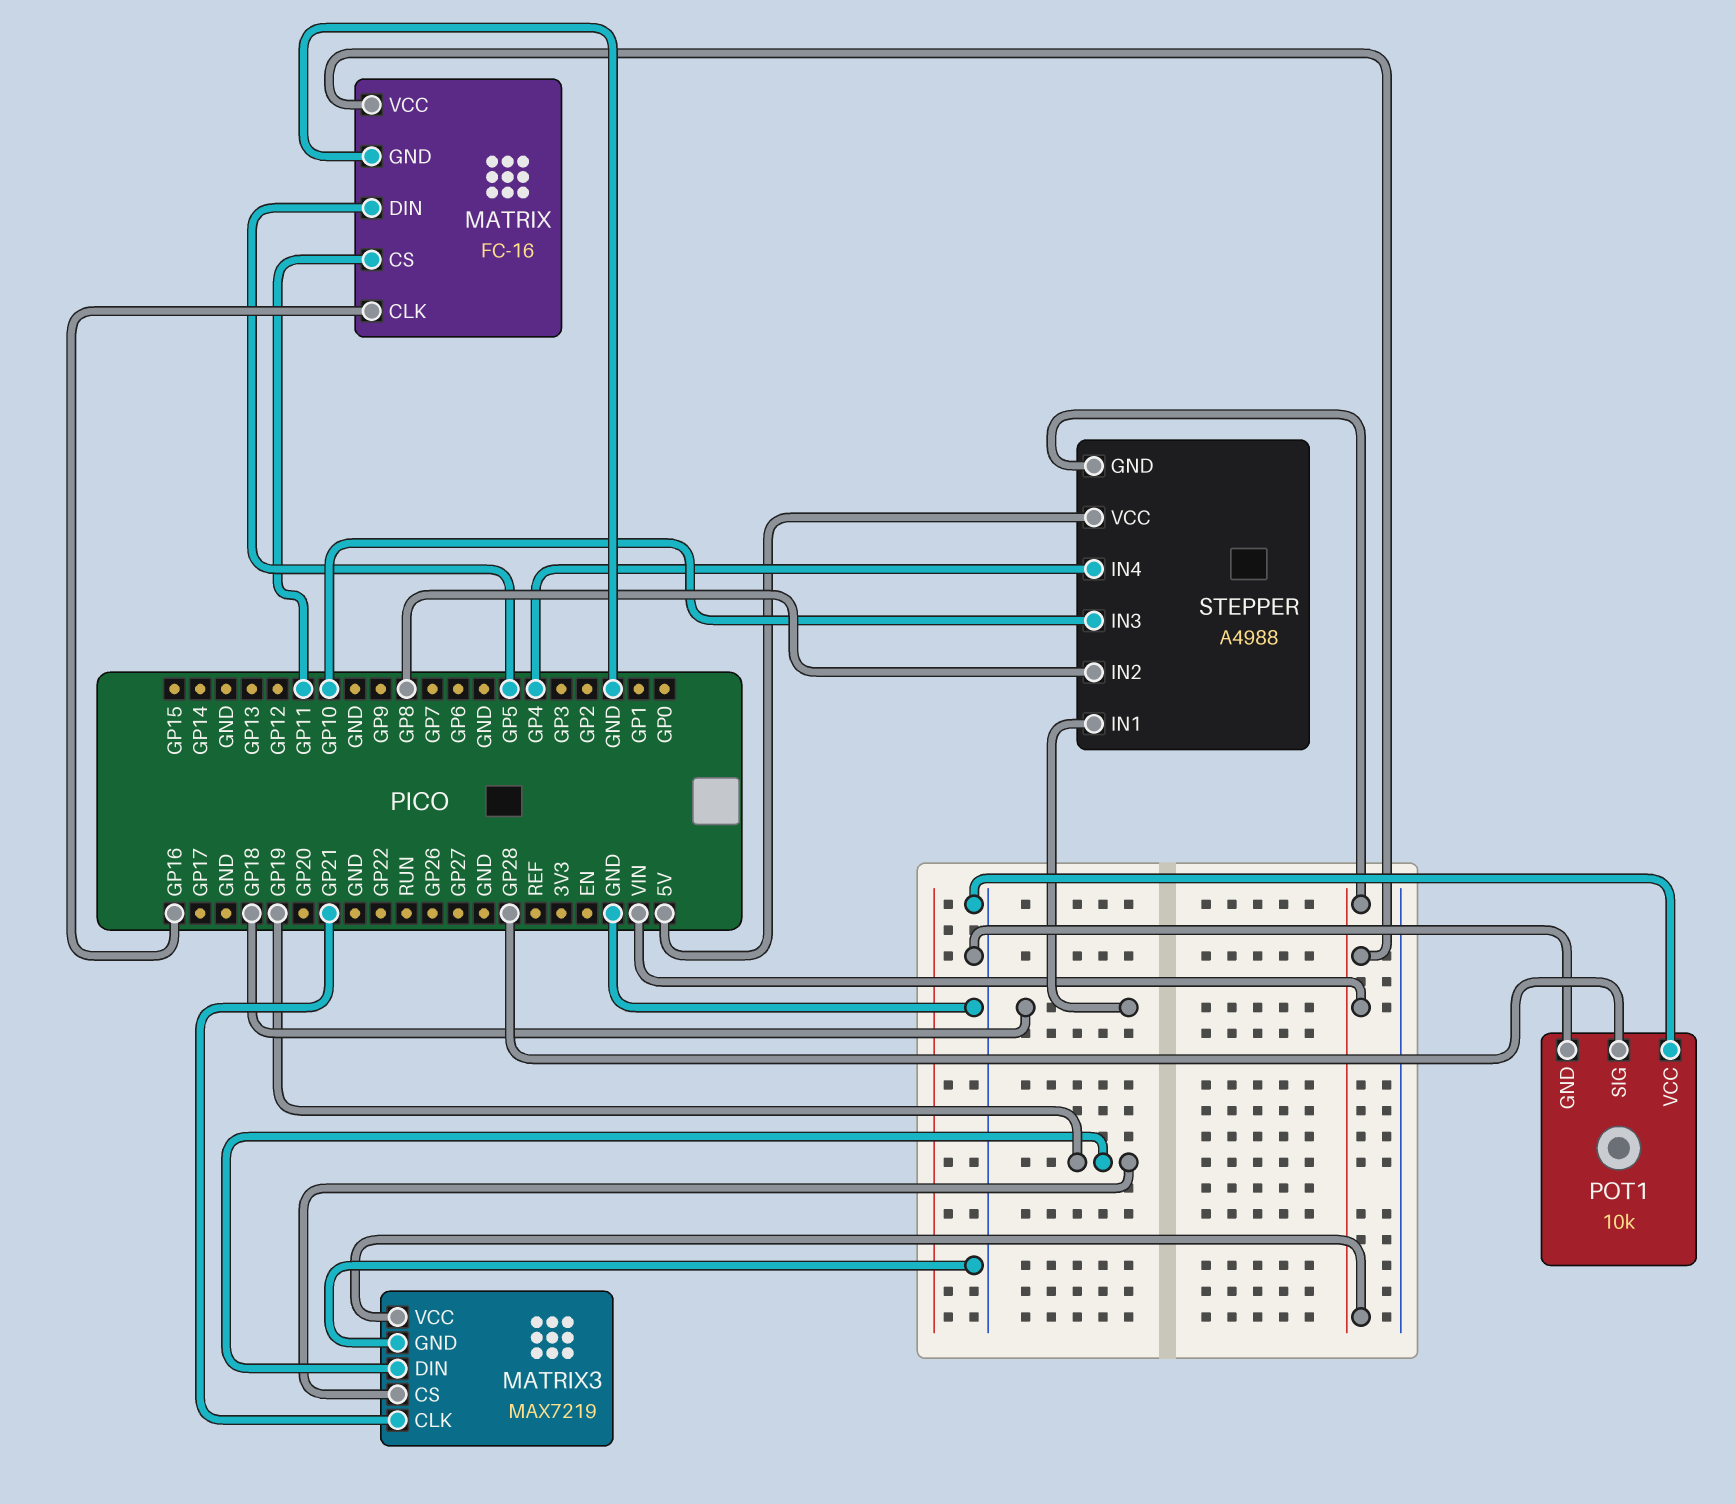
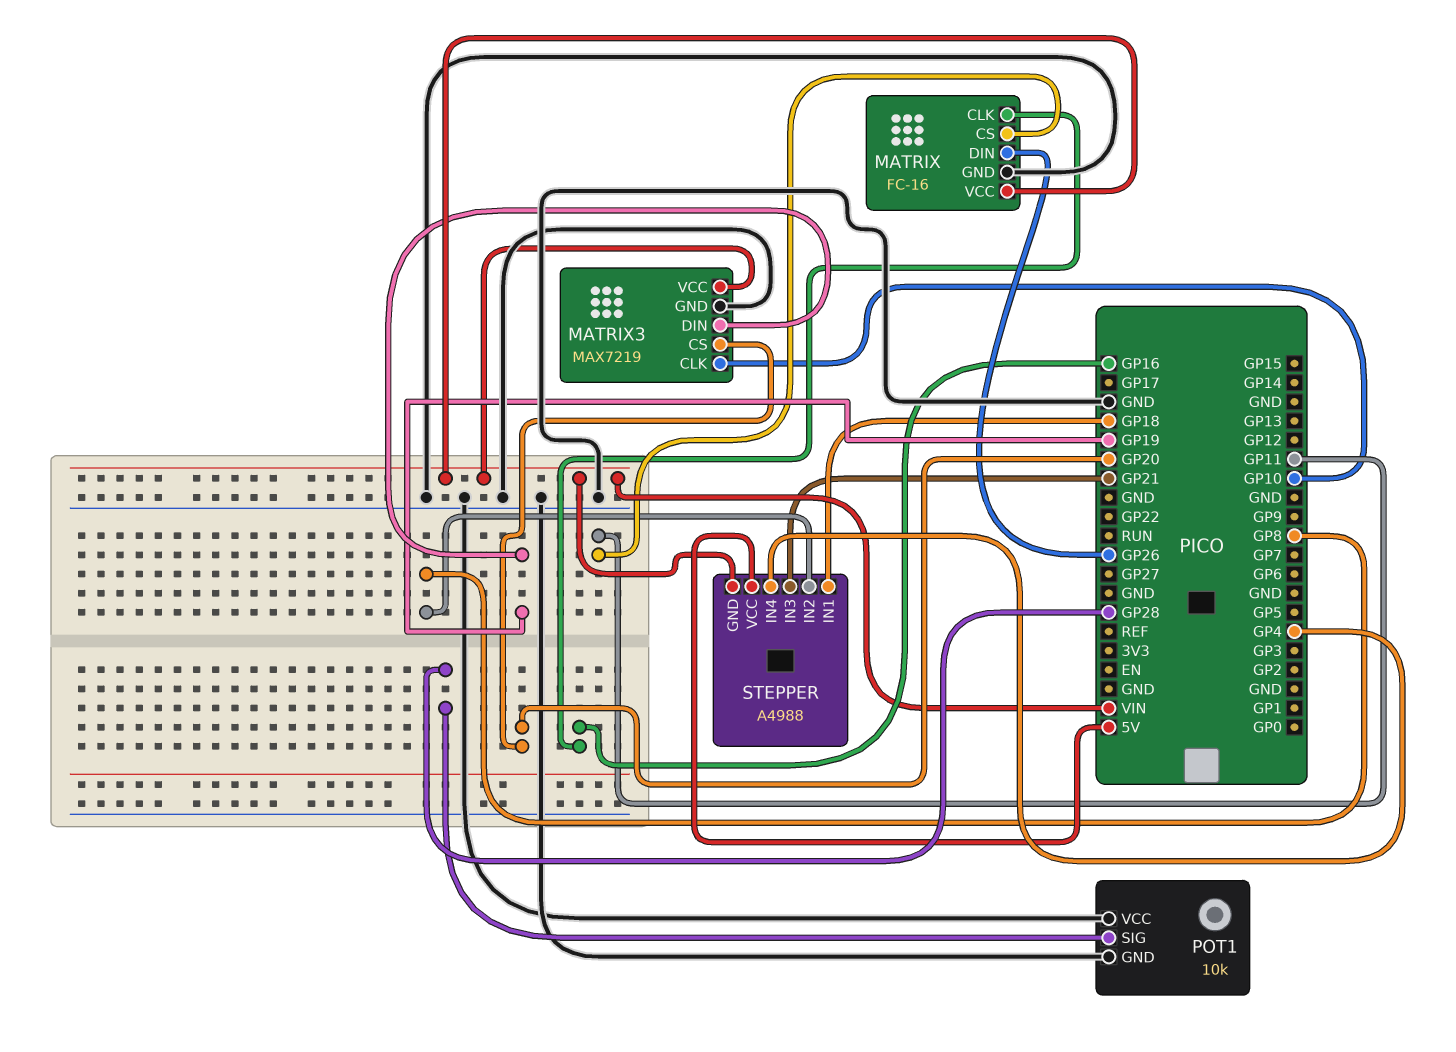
MATRIX pin DIN: GP5 -> GP26
MATRIX3 pin CLK: GP21 -> GP10
MATRIX3 pin CS: GP19 -> GP20
STEPPER pin IN3: GP10 -> GP21

